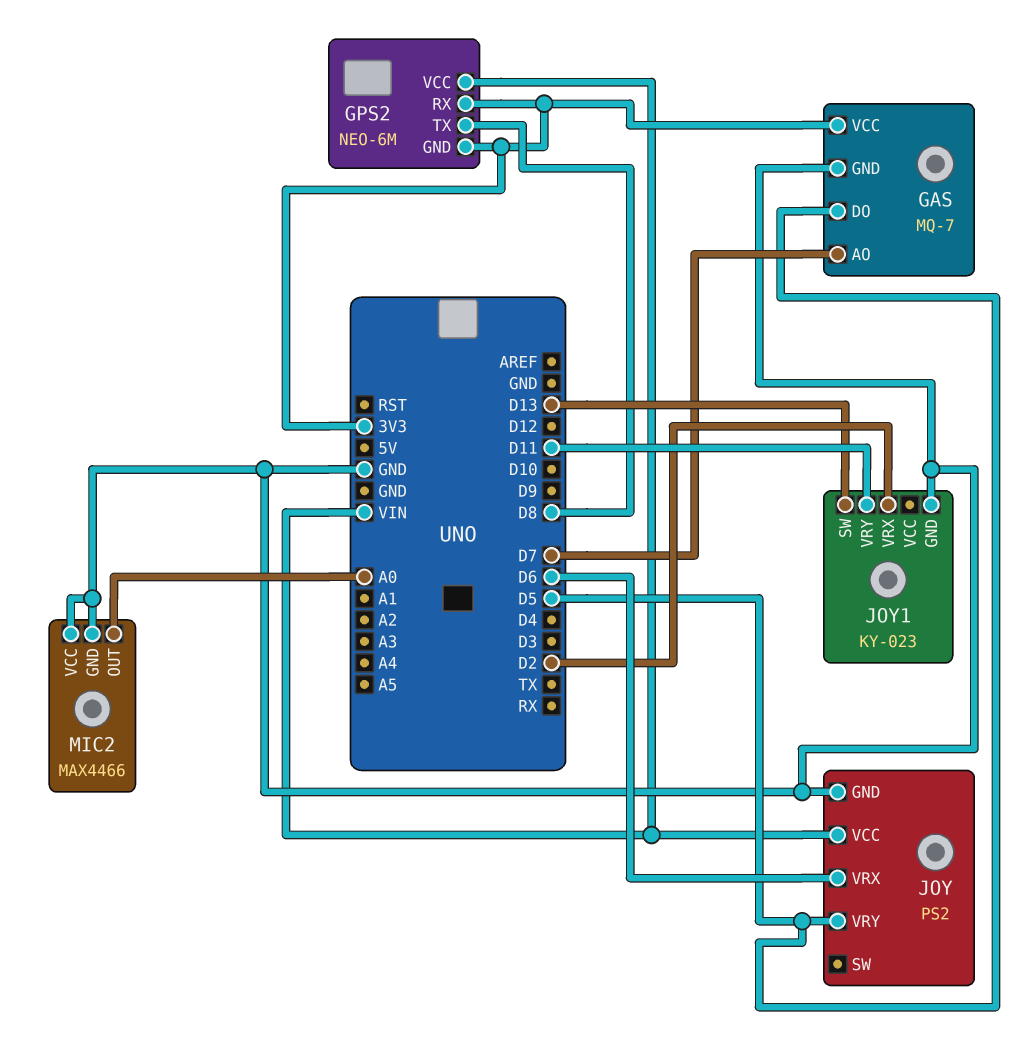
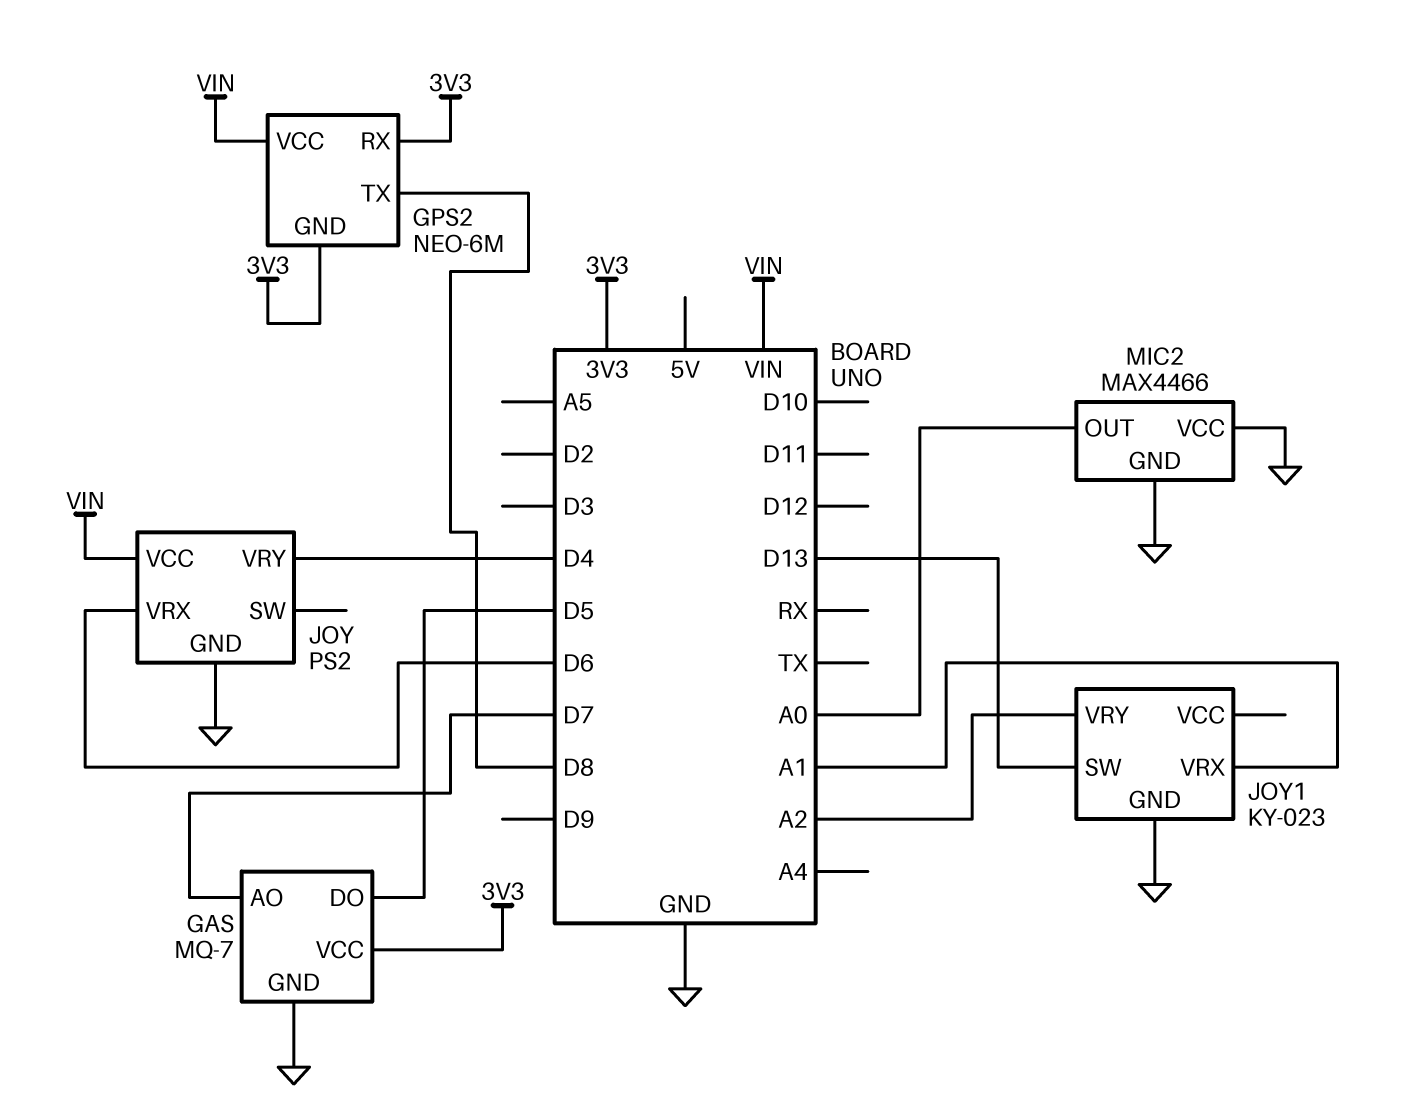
JOY pin VRY: D5 -> D4
JOY1 pin VRX: D2 -> A1
JOY1 pin VRY: D11 -> A2

